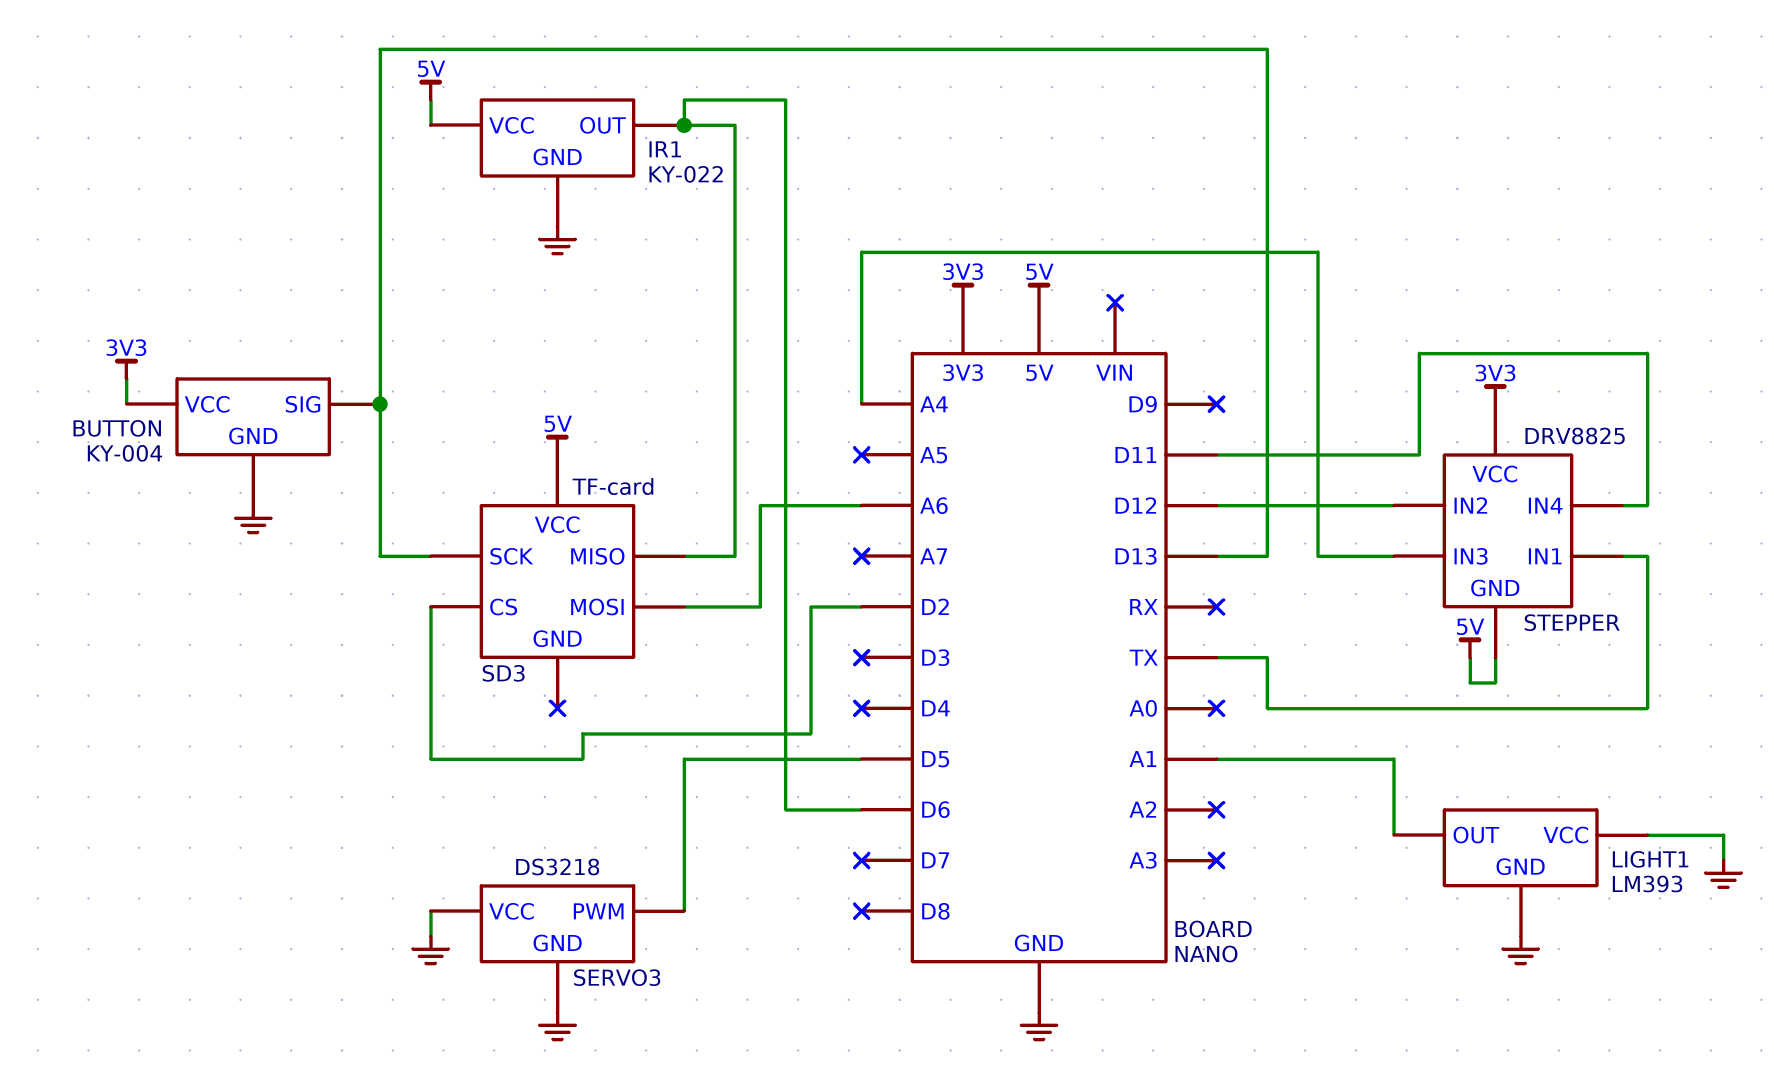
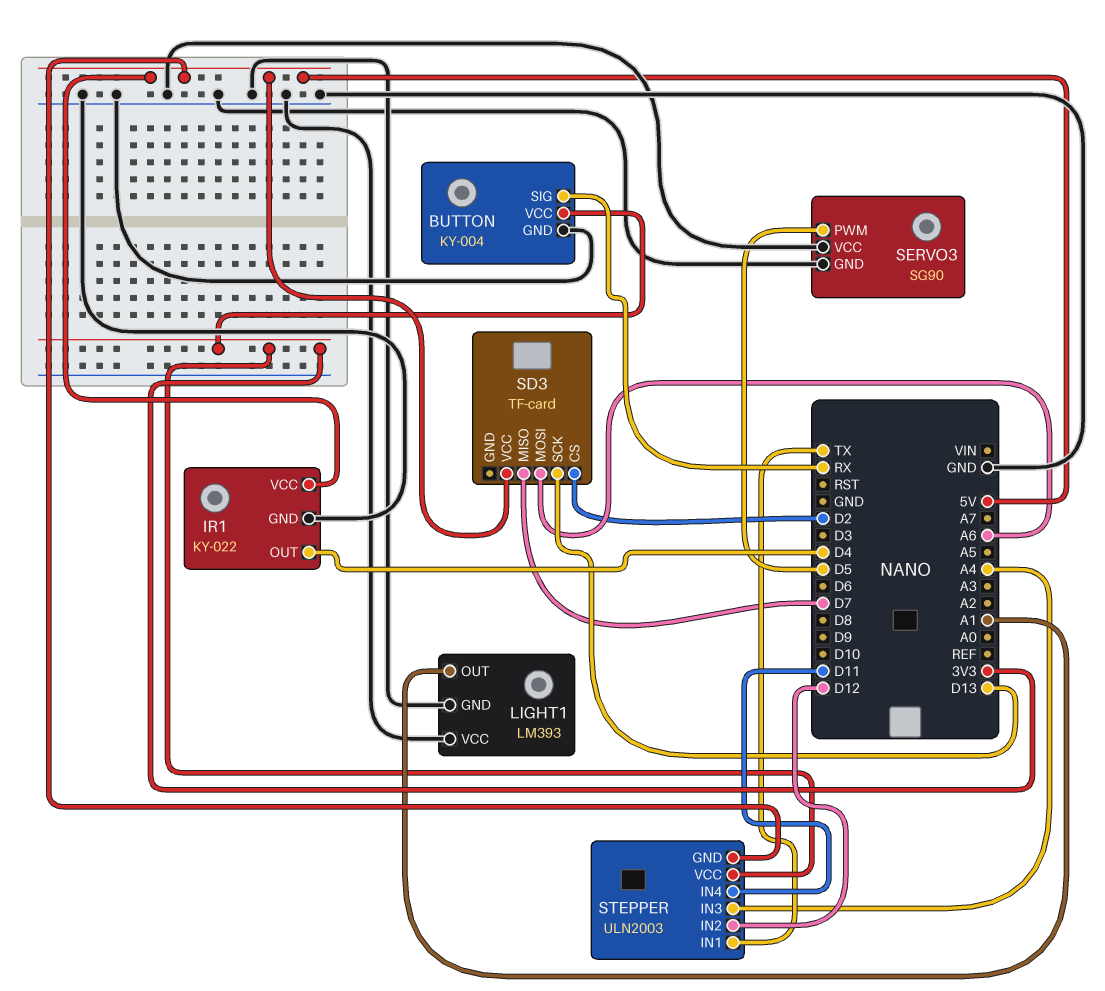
BUTTON pin SIG: D13 -> RX
IR1 pin OUT: D6 -> D4
SD3 pin MISO: D6 -> D7
SERVO3: DS3218 -> SG90
STEPPER: DRV8825 -> ULN2003

